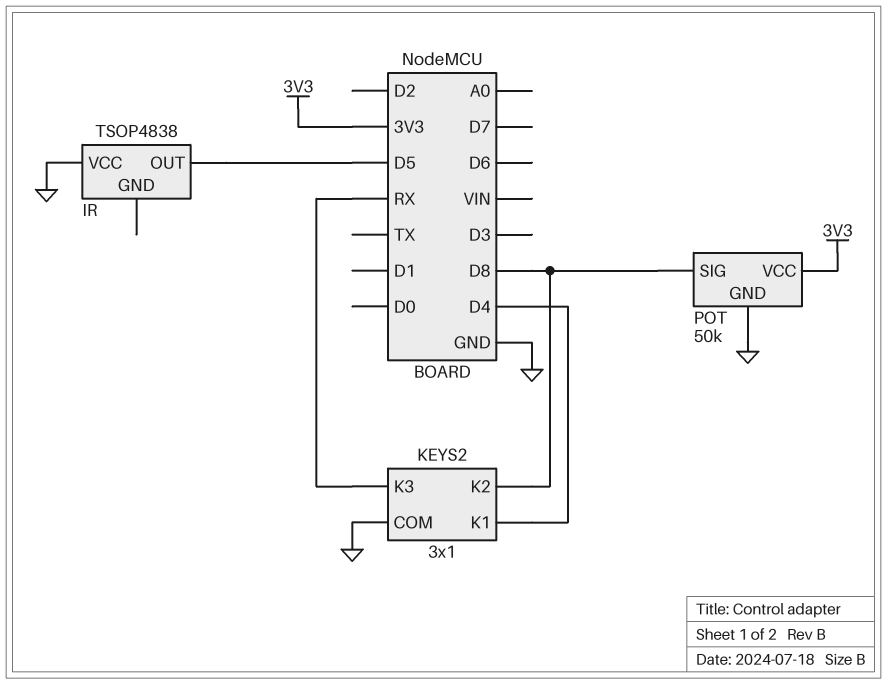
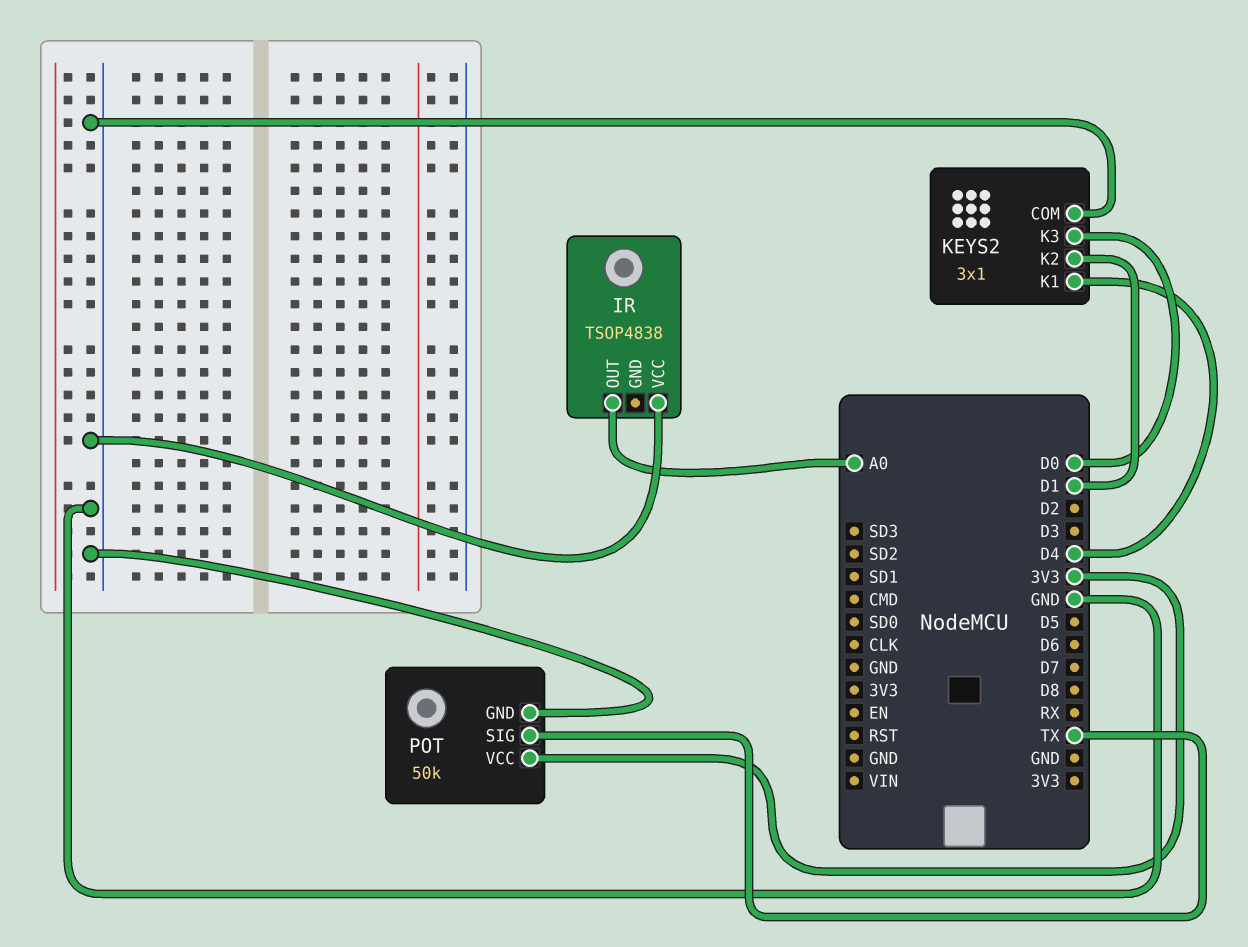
IR pin OUT: D5 -> A0
KEYS2 pin K2: D8 -> D1
KEYS2 pin K3: RX -> D0
POT pin SIG: D8 -> TX

